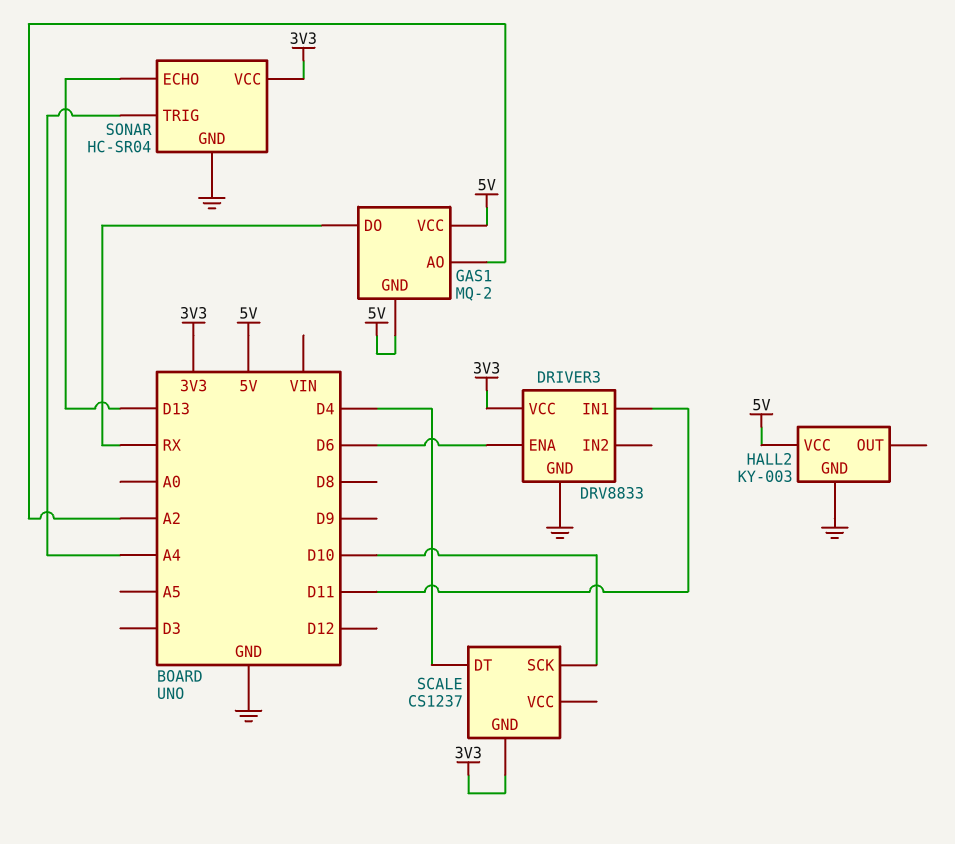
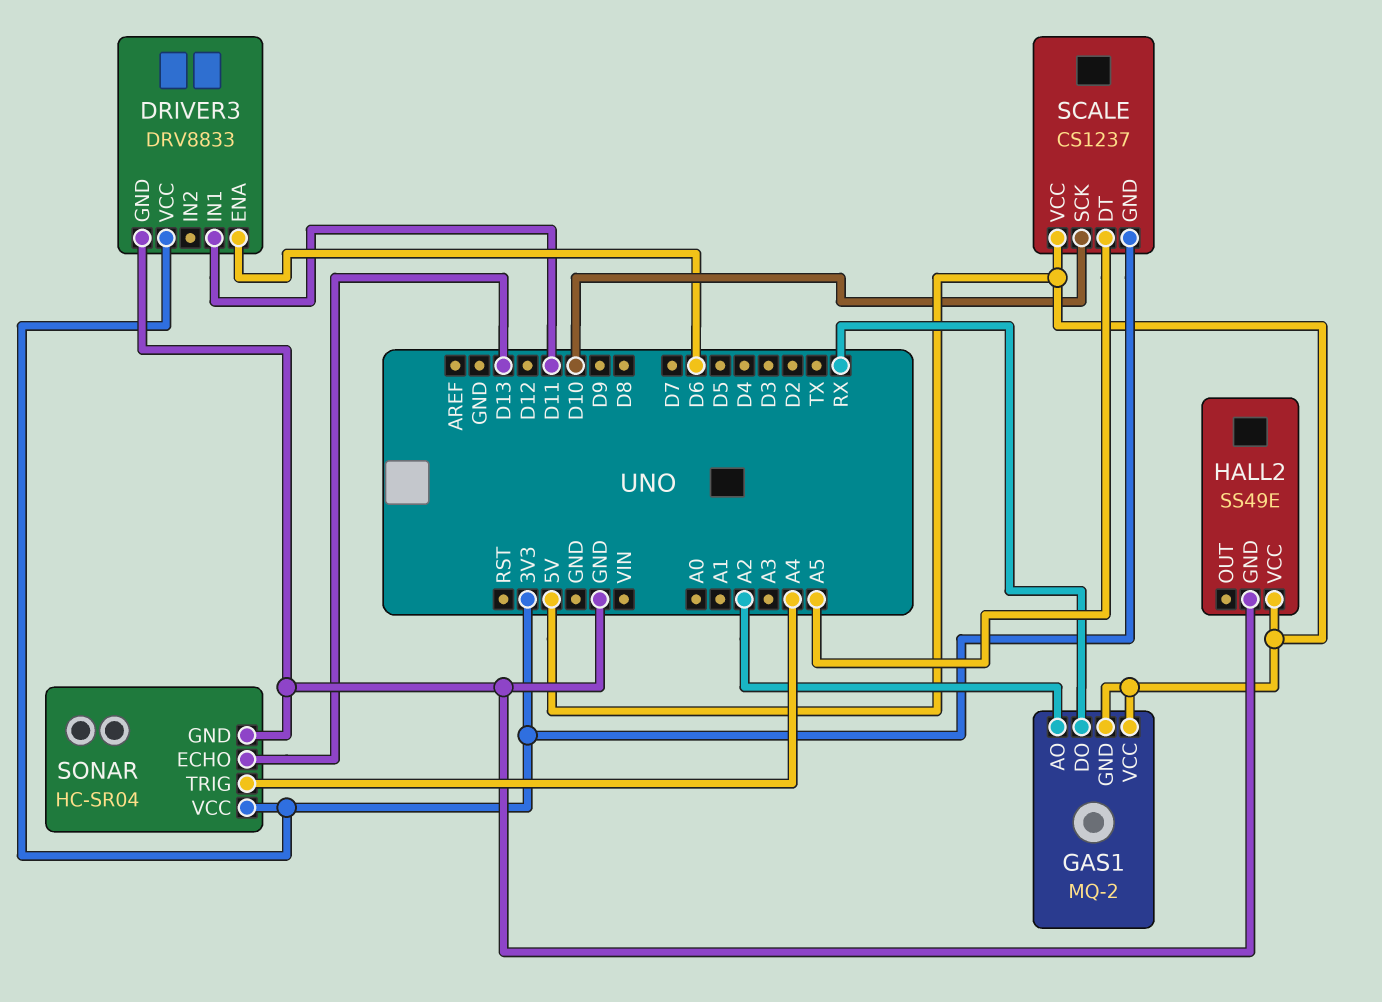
HALL2: KY-003 -> SS49E
SCALE pin DT: D4 -> A5
SCALE pin VCC: none -> 5V

